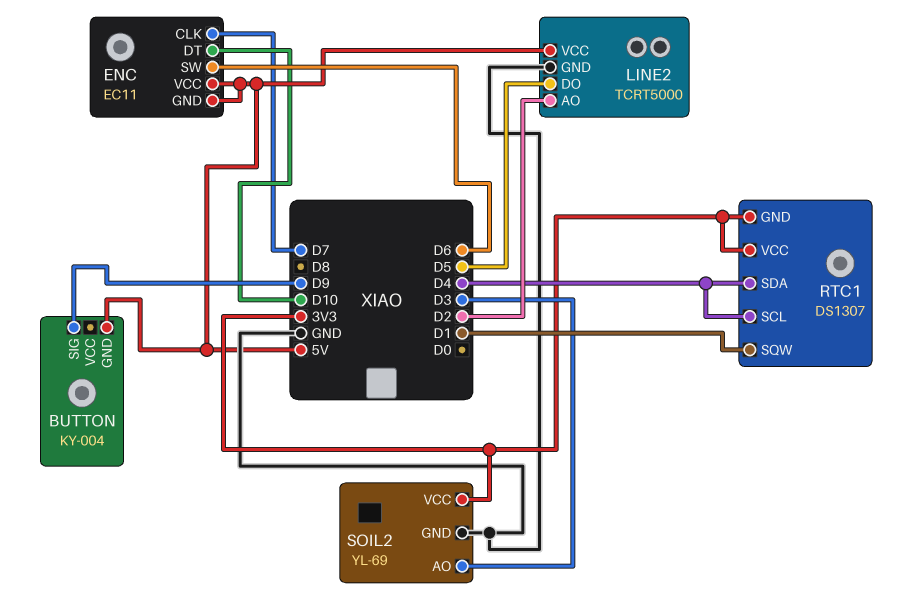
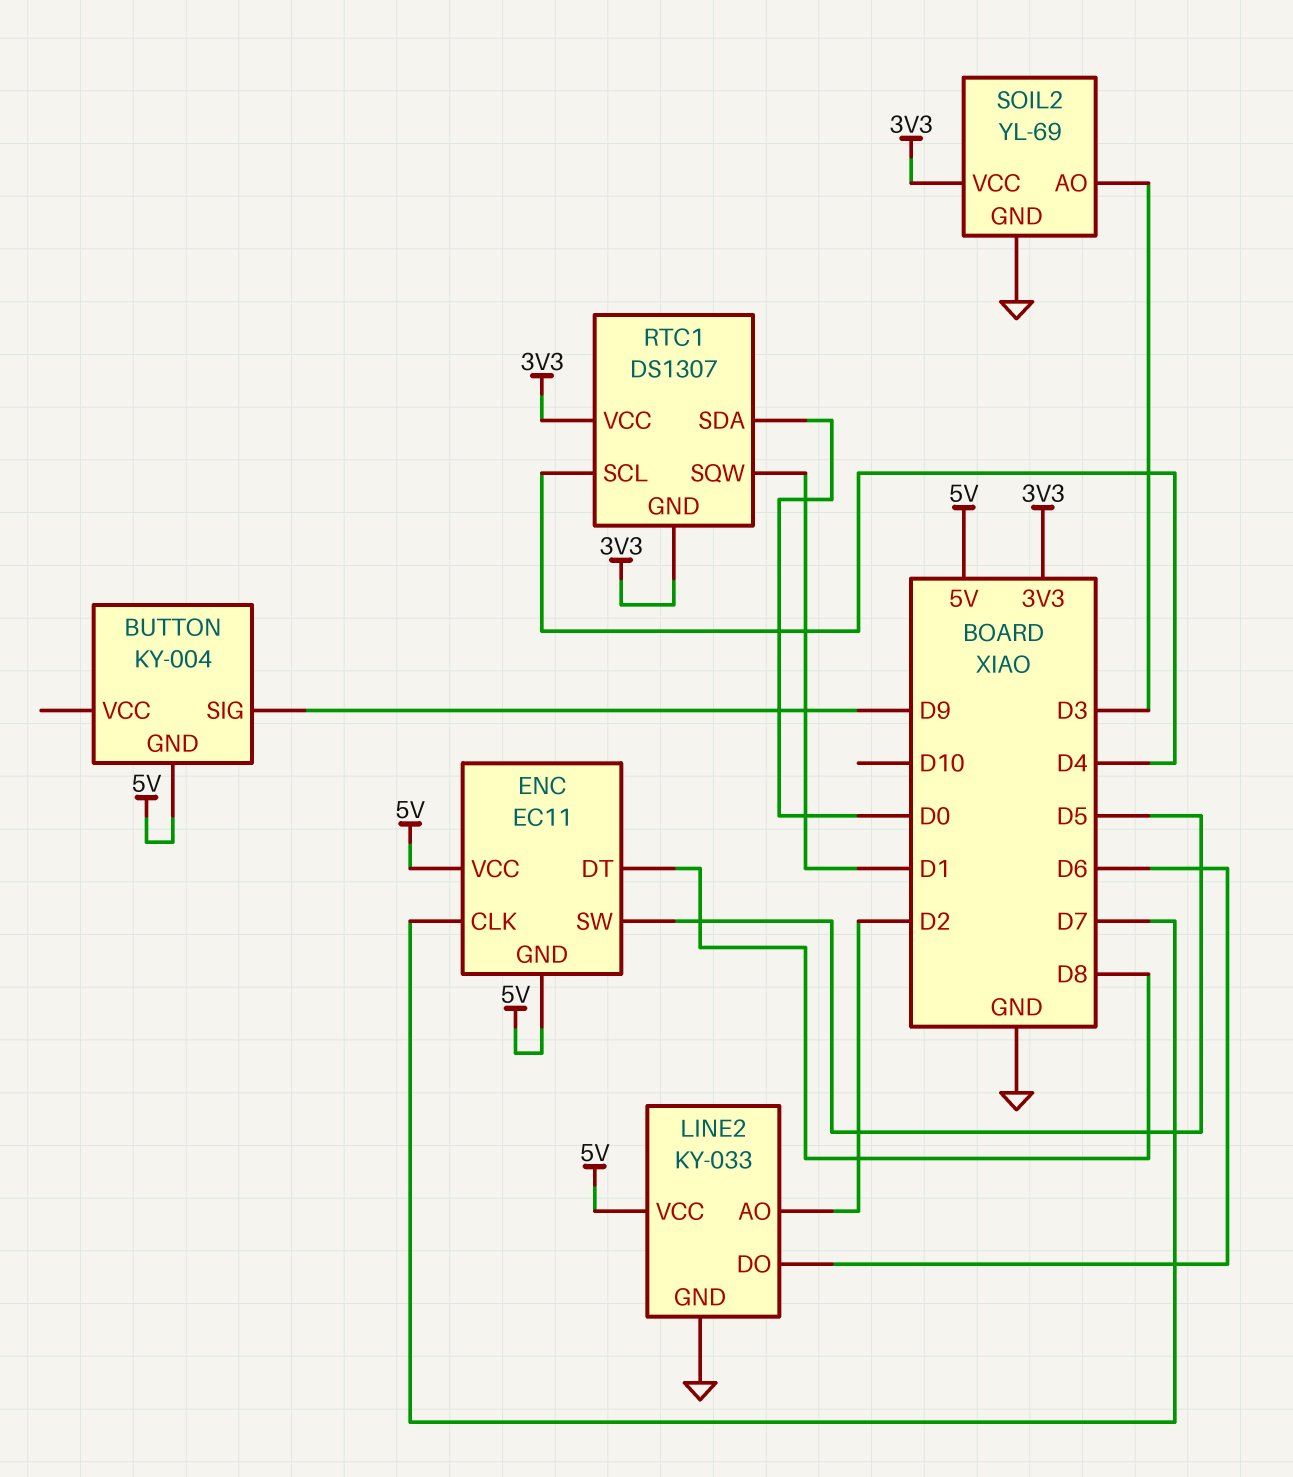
ENC pin DT: D10 -> D8
ENC pin SW: D6 -> D5
LINE2: TCRT5000 -> KY-033
LINE2 pin DO: D5 -> D6
RTC1 pin SDA: D4 -> D0

